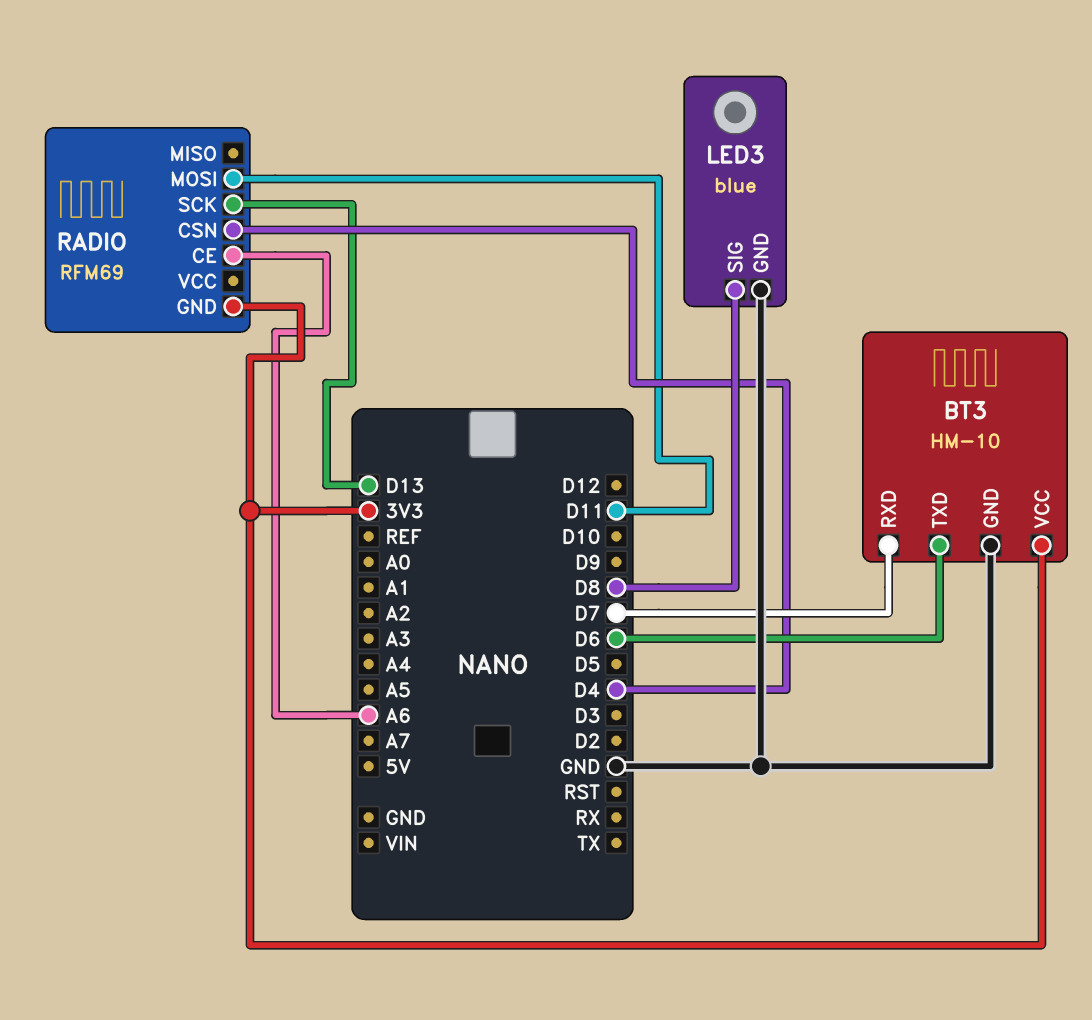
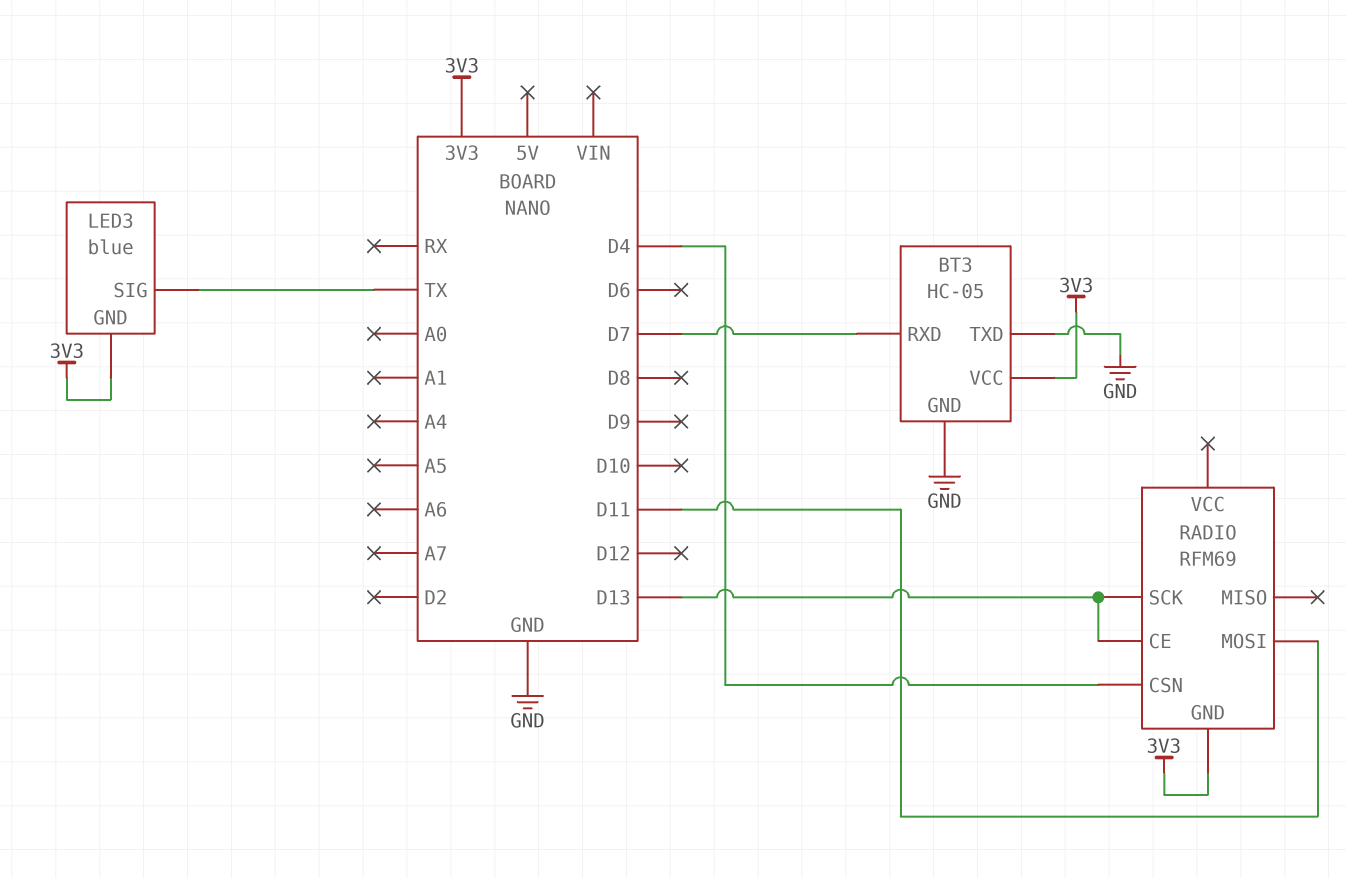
BT3: HM-10 -> HC-05
BT3 pin TXD: D6 -> GND
LED3 pin GND: GND -> 3V3
LED3 pin SIG: D8 -> TX
RADIO pin CE: A6 -> D13

